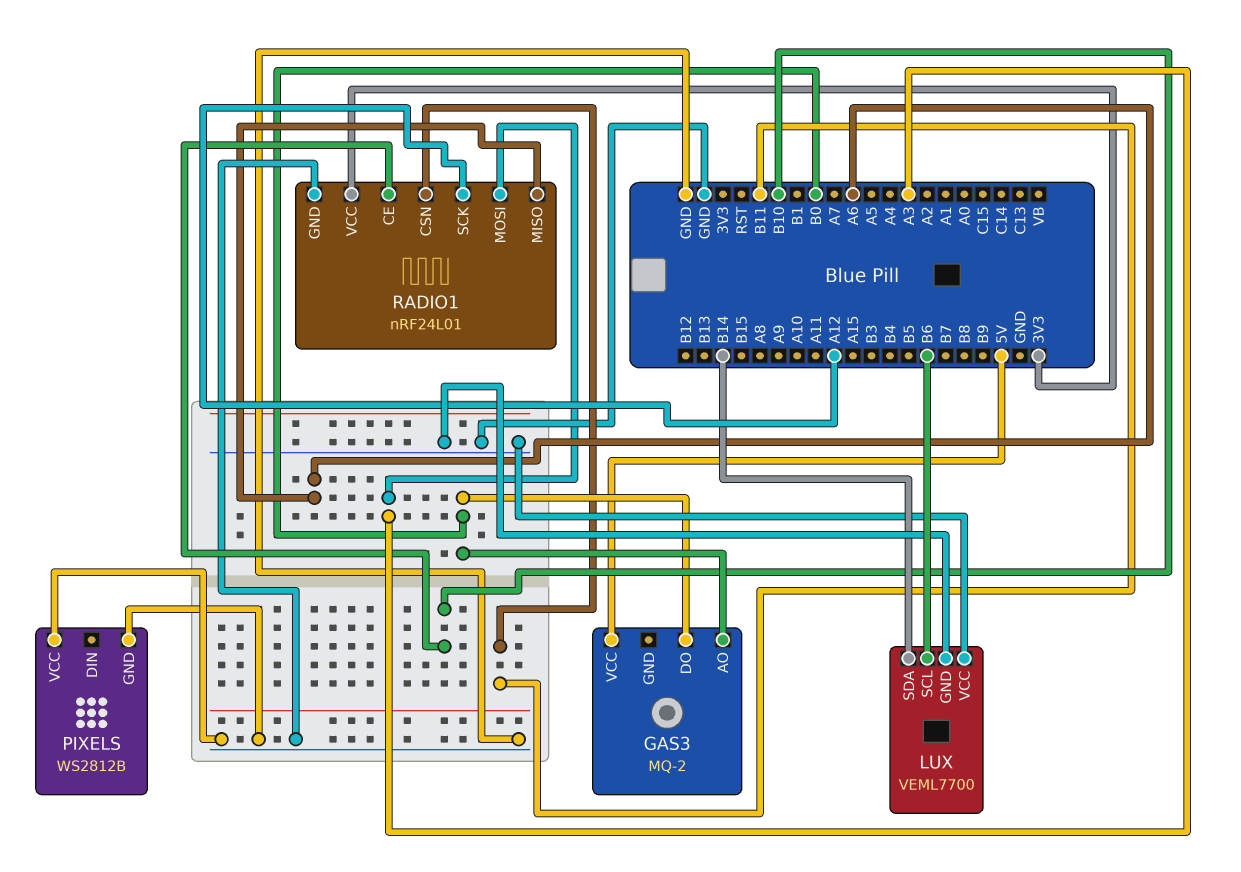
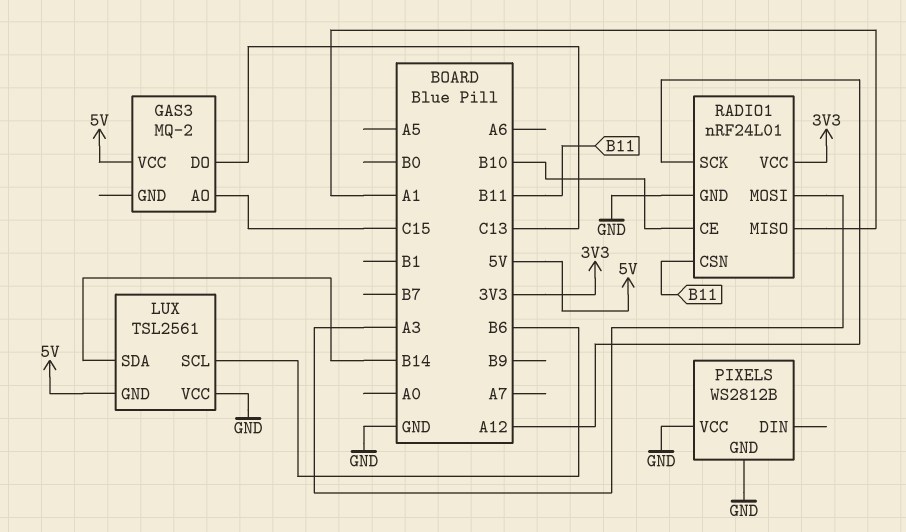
GAS3 pin AO: B0 -> C15
GAS3 pin DO: B0 -> C13
LUX: VEML7700 -> TSL2561
LUX pin GND: GND -> 5V
RADIO1 pin MISO: A6 -> A1

